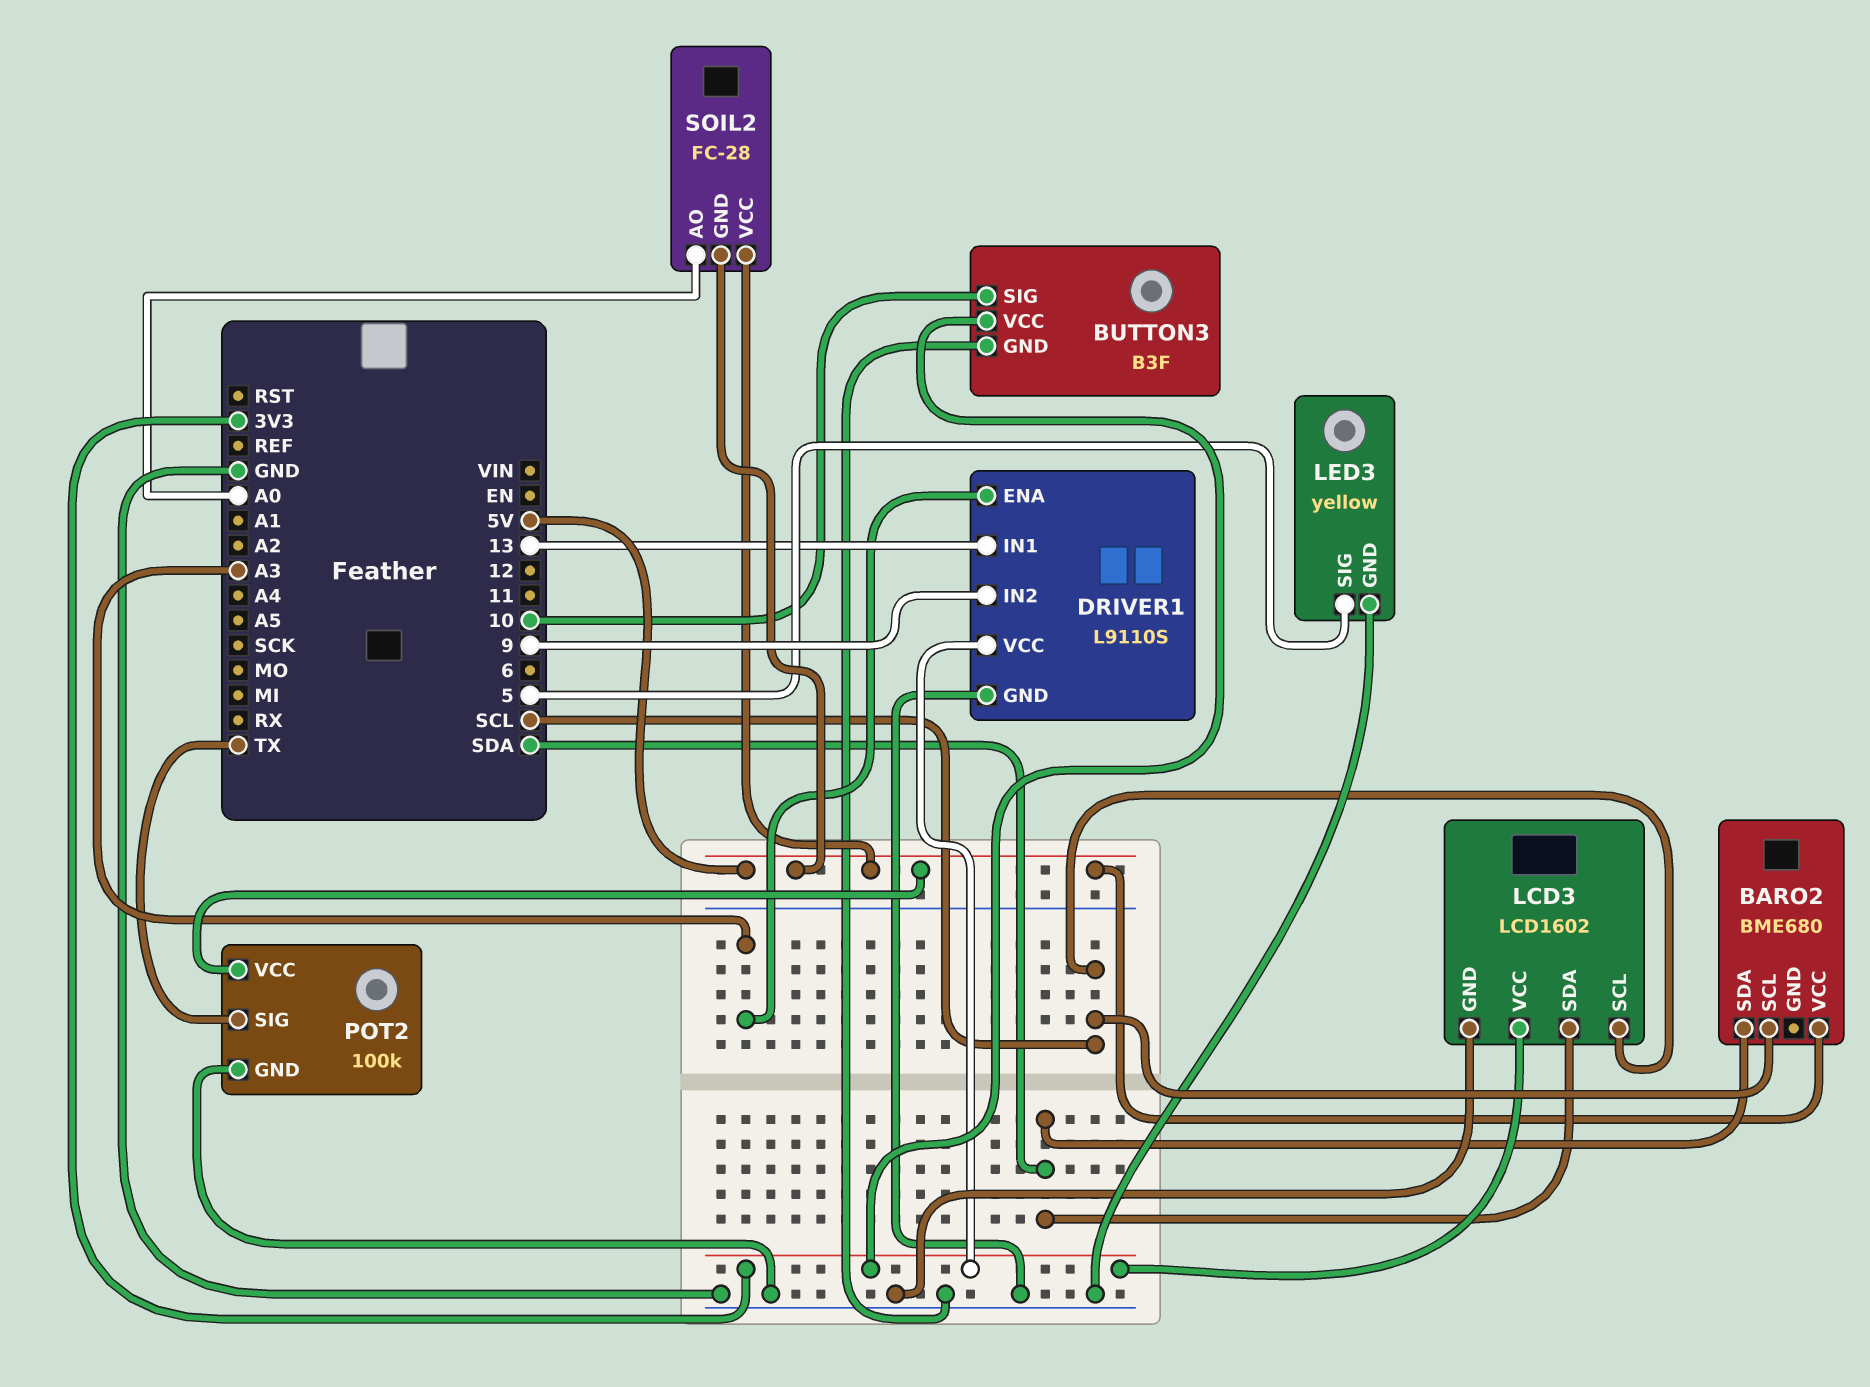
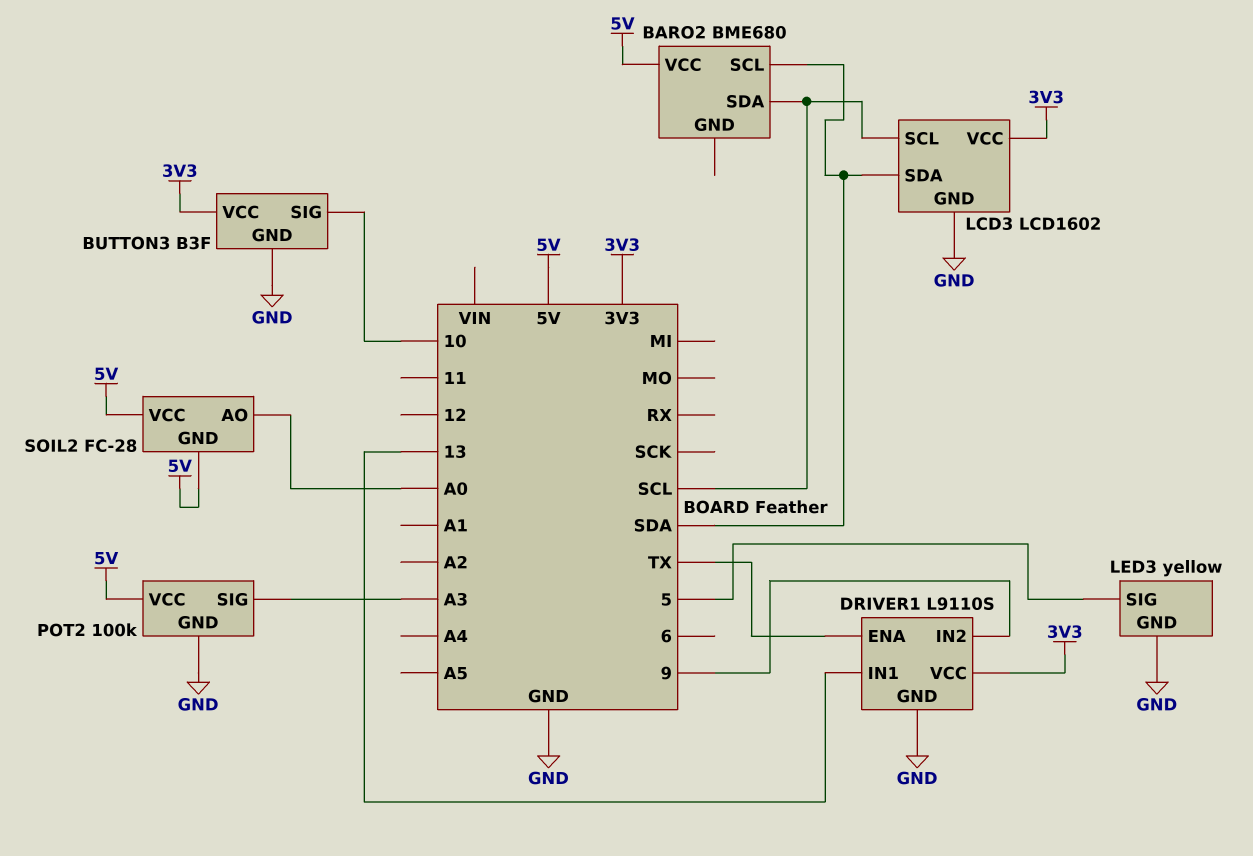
BARO2 pin SCL: SCL -> SDA
BARO2 pin SDA: SDA -> SCL
DRIVER1 pin ENA: A3 -> TX
POT2 pin SIG: TX -> A3

